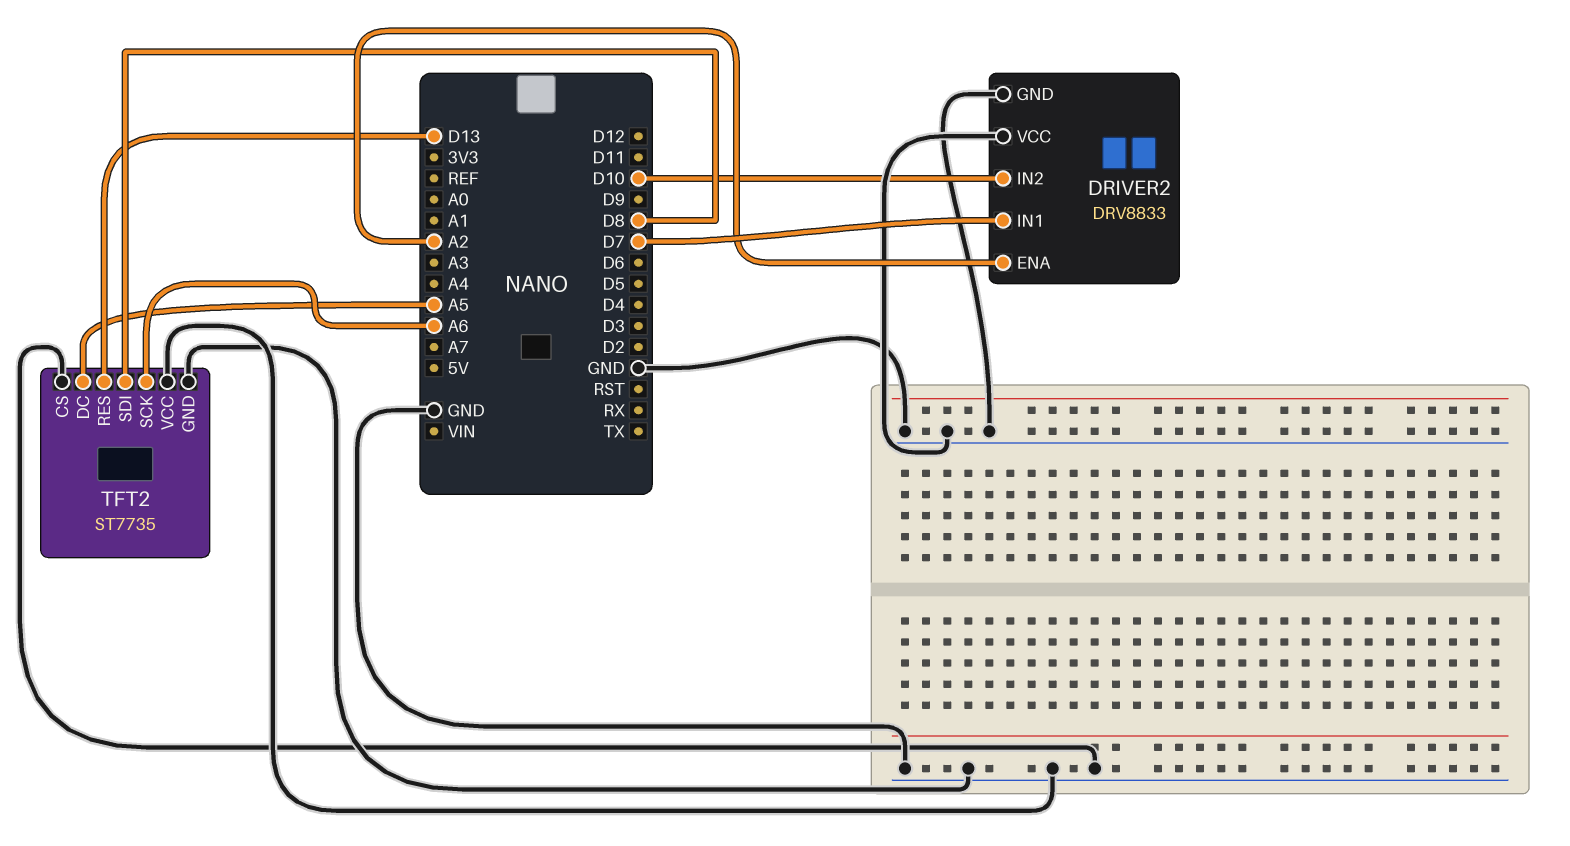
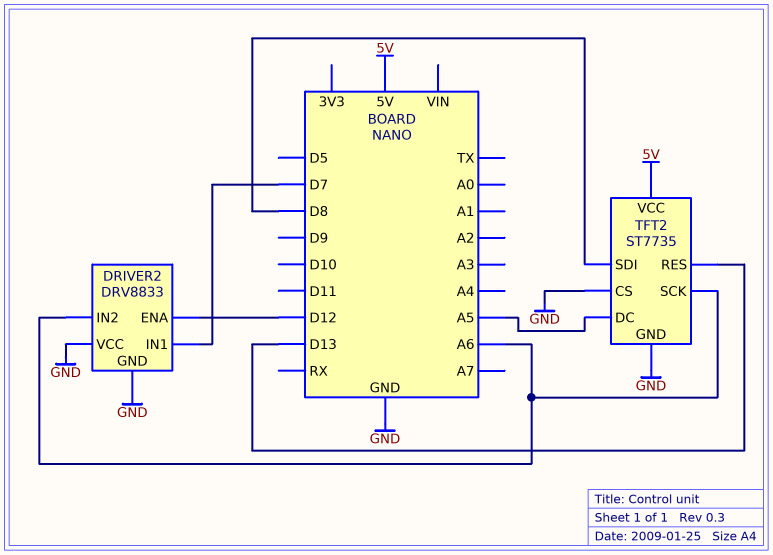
DRIVER2 pin ENA: A2 -> D12
DRIVER2 pin IN2: D10 -> A6
TFT2 pin VCC: GND -> 5V

